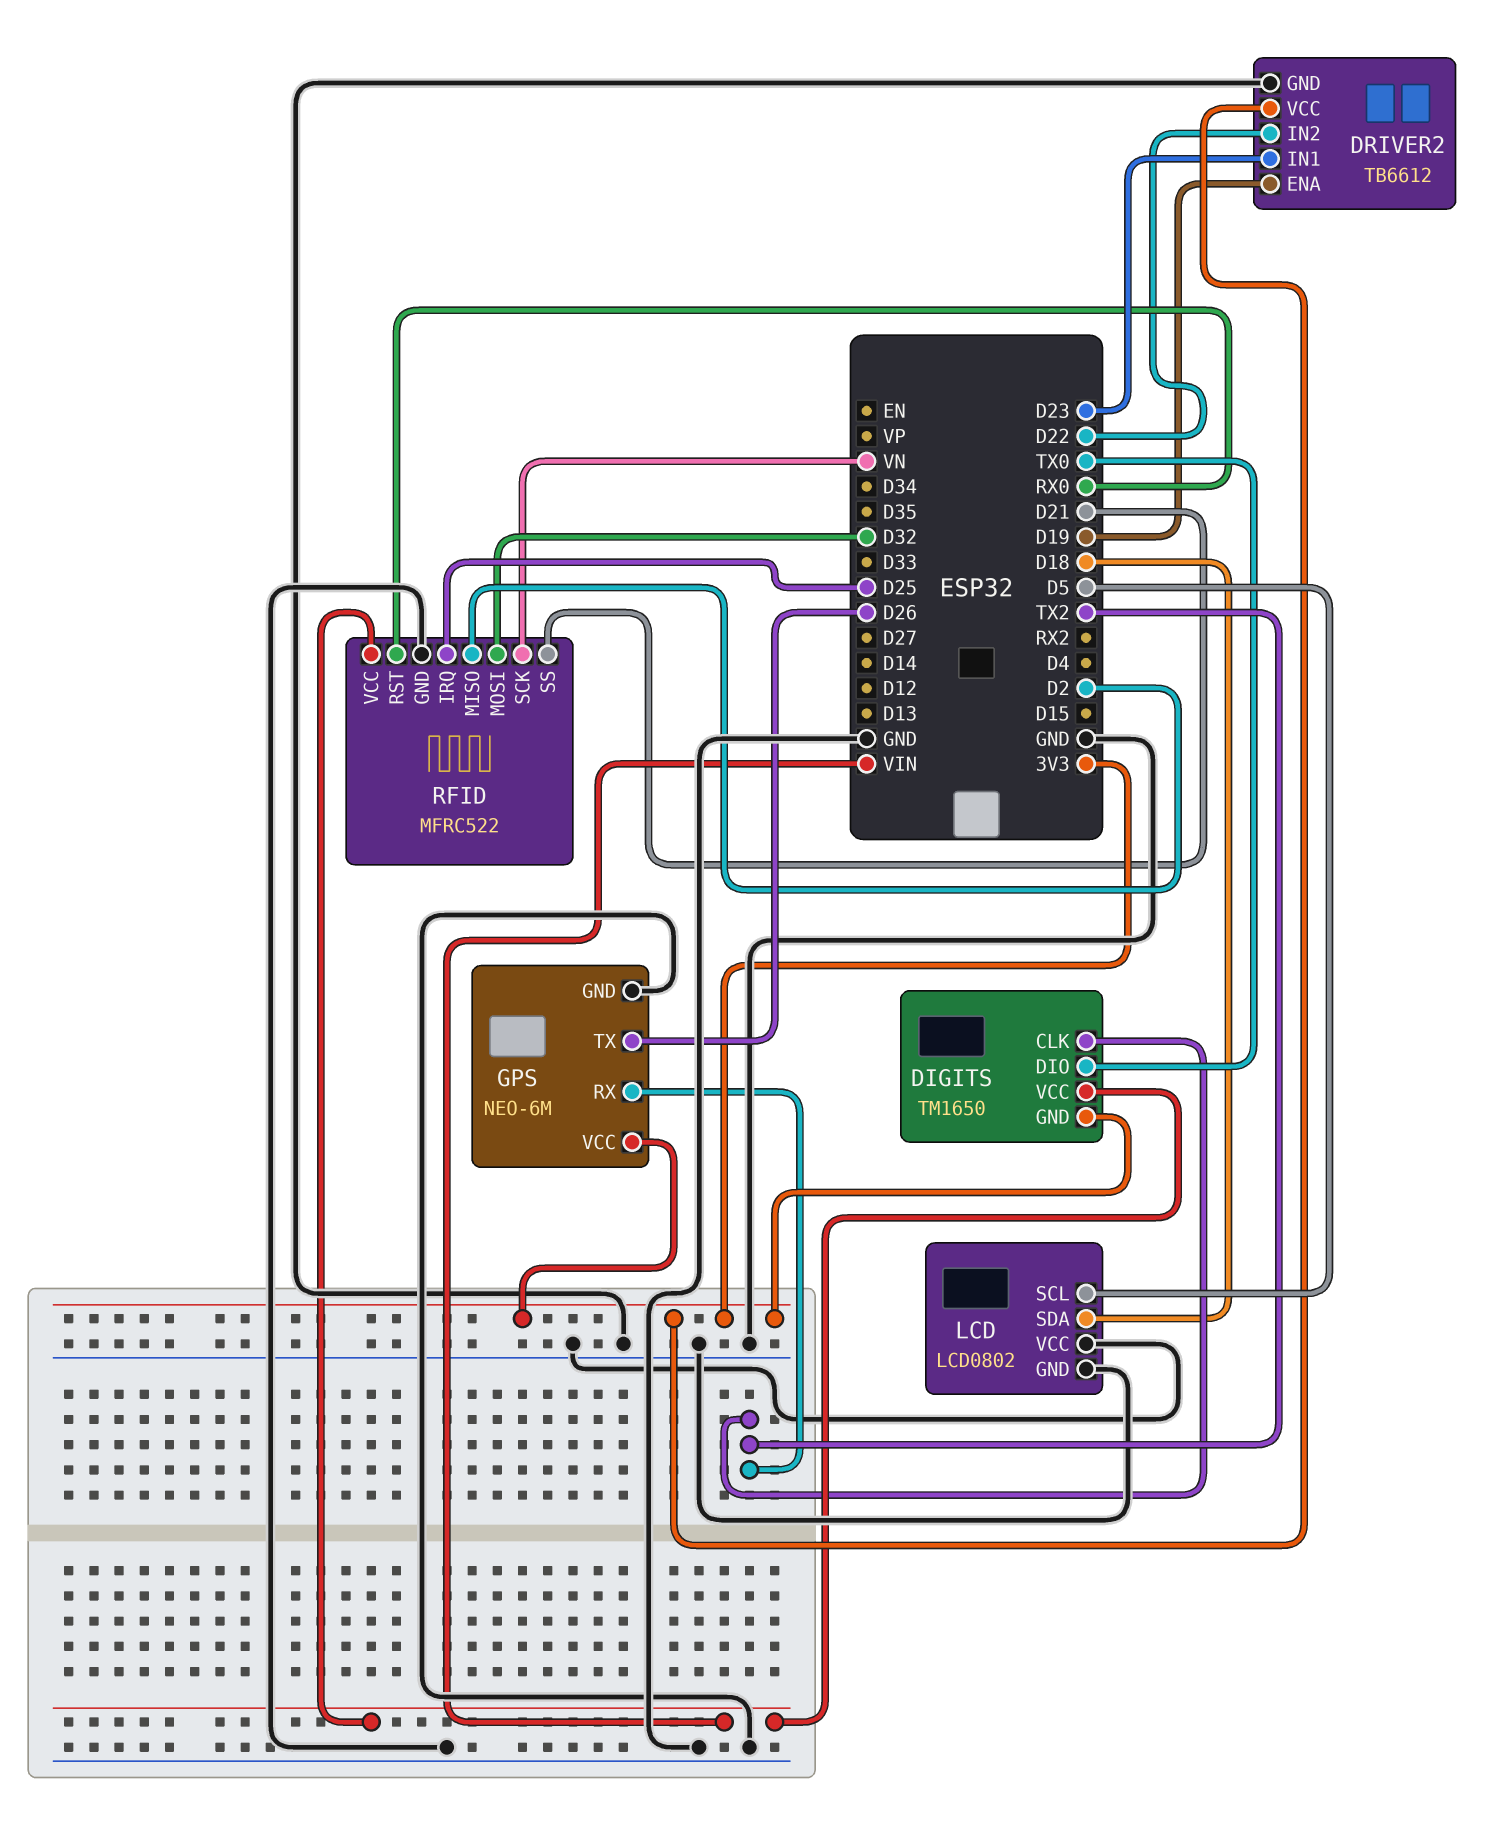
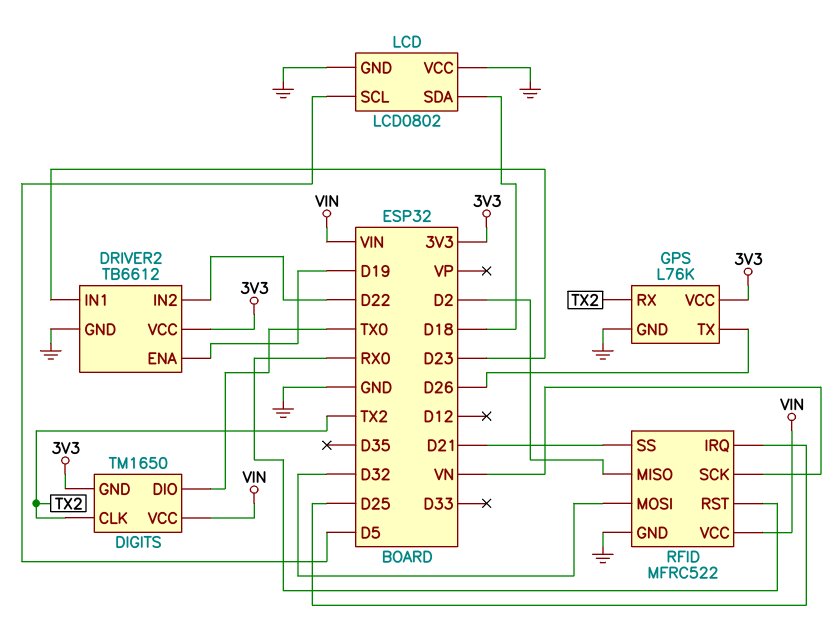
GPS: NEO-6M -> L76K

